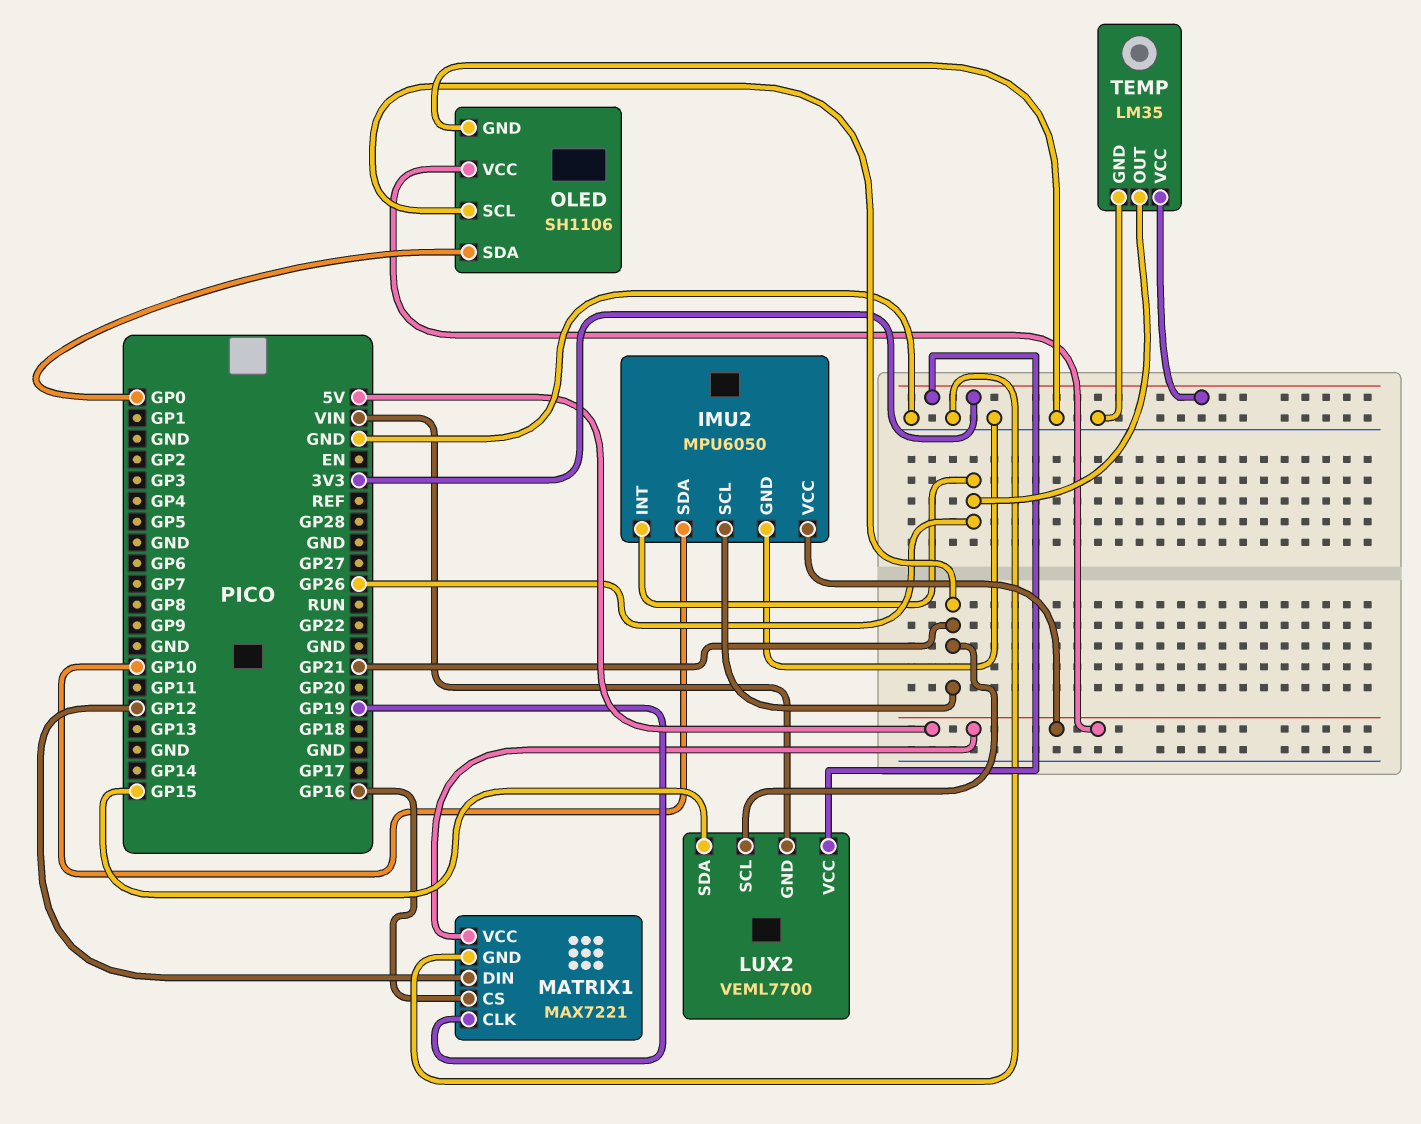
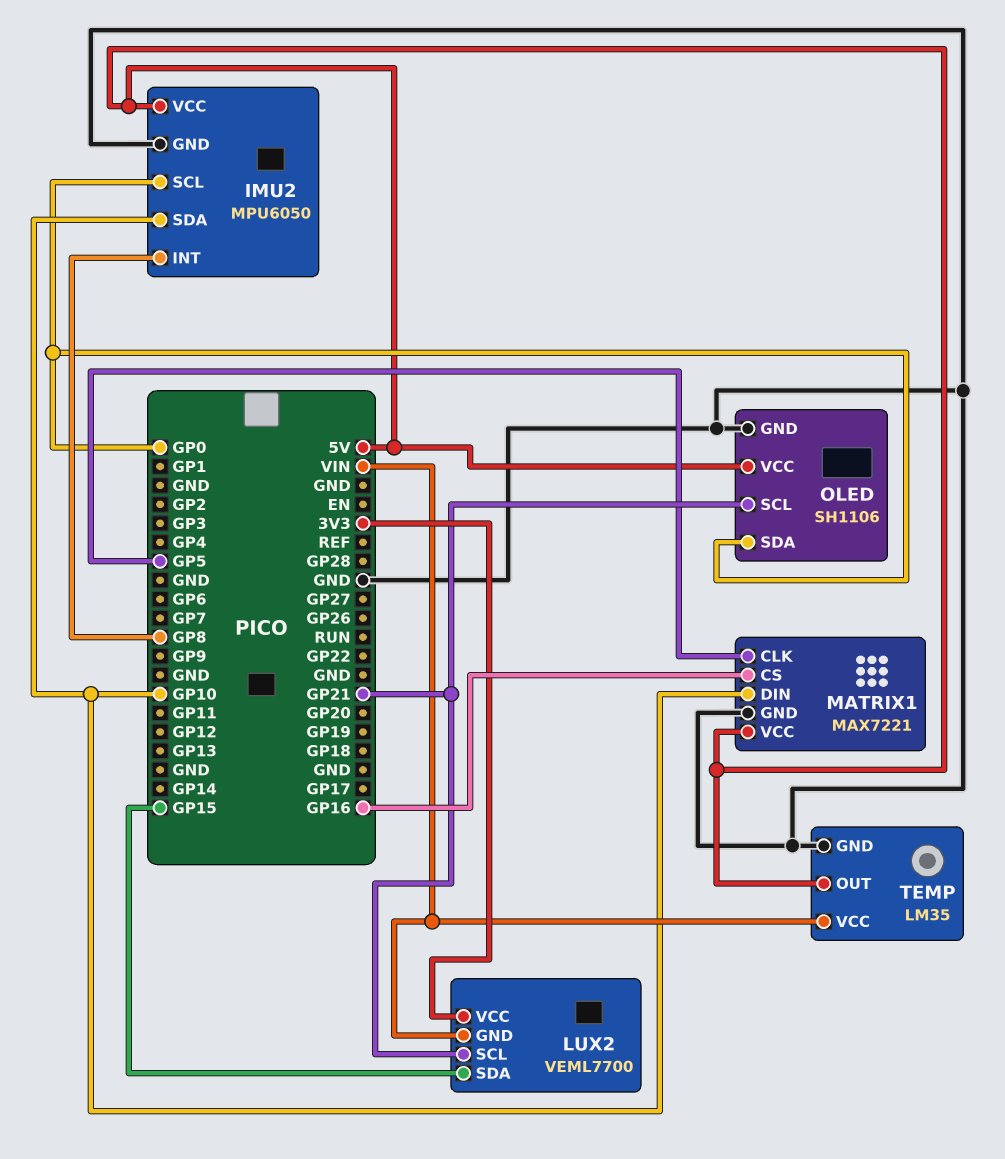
IMU2 pin INT: GP26 -> GP8
IMU2 pin SCL: GP21 -> GP0
MATRIX1 pin CLK: GP19 -> GP5
MATRIX1 pin DIN: GP12 -> GP10
TEMP pin OUT: GP26 -> 5V
TEMP pin VCC: 3V3 -> VIN

